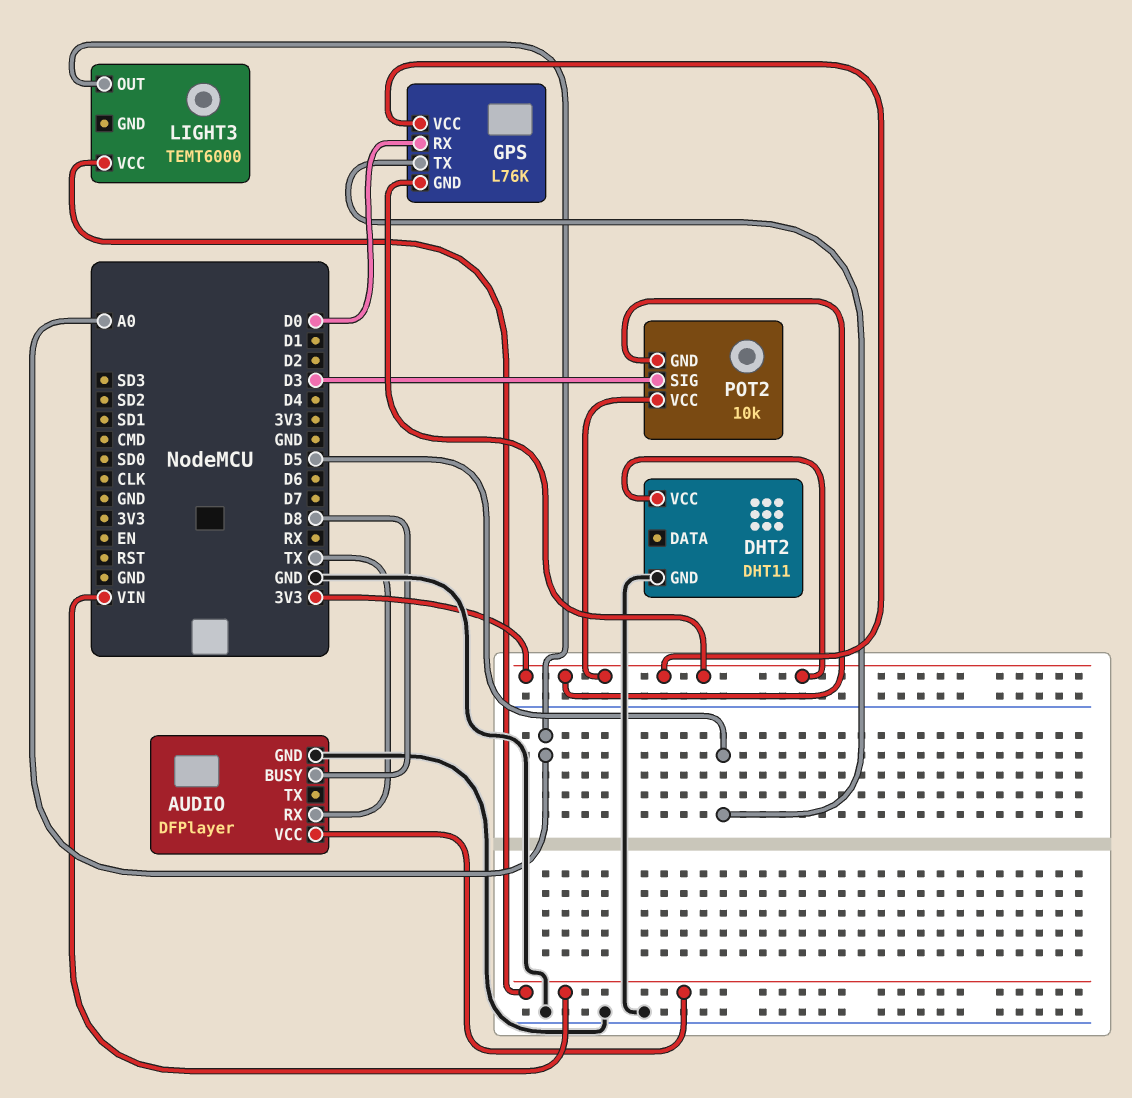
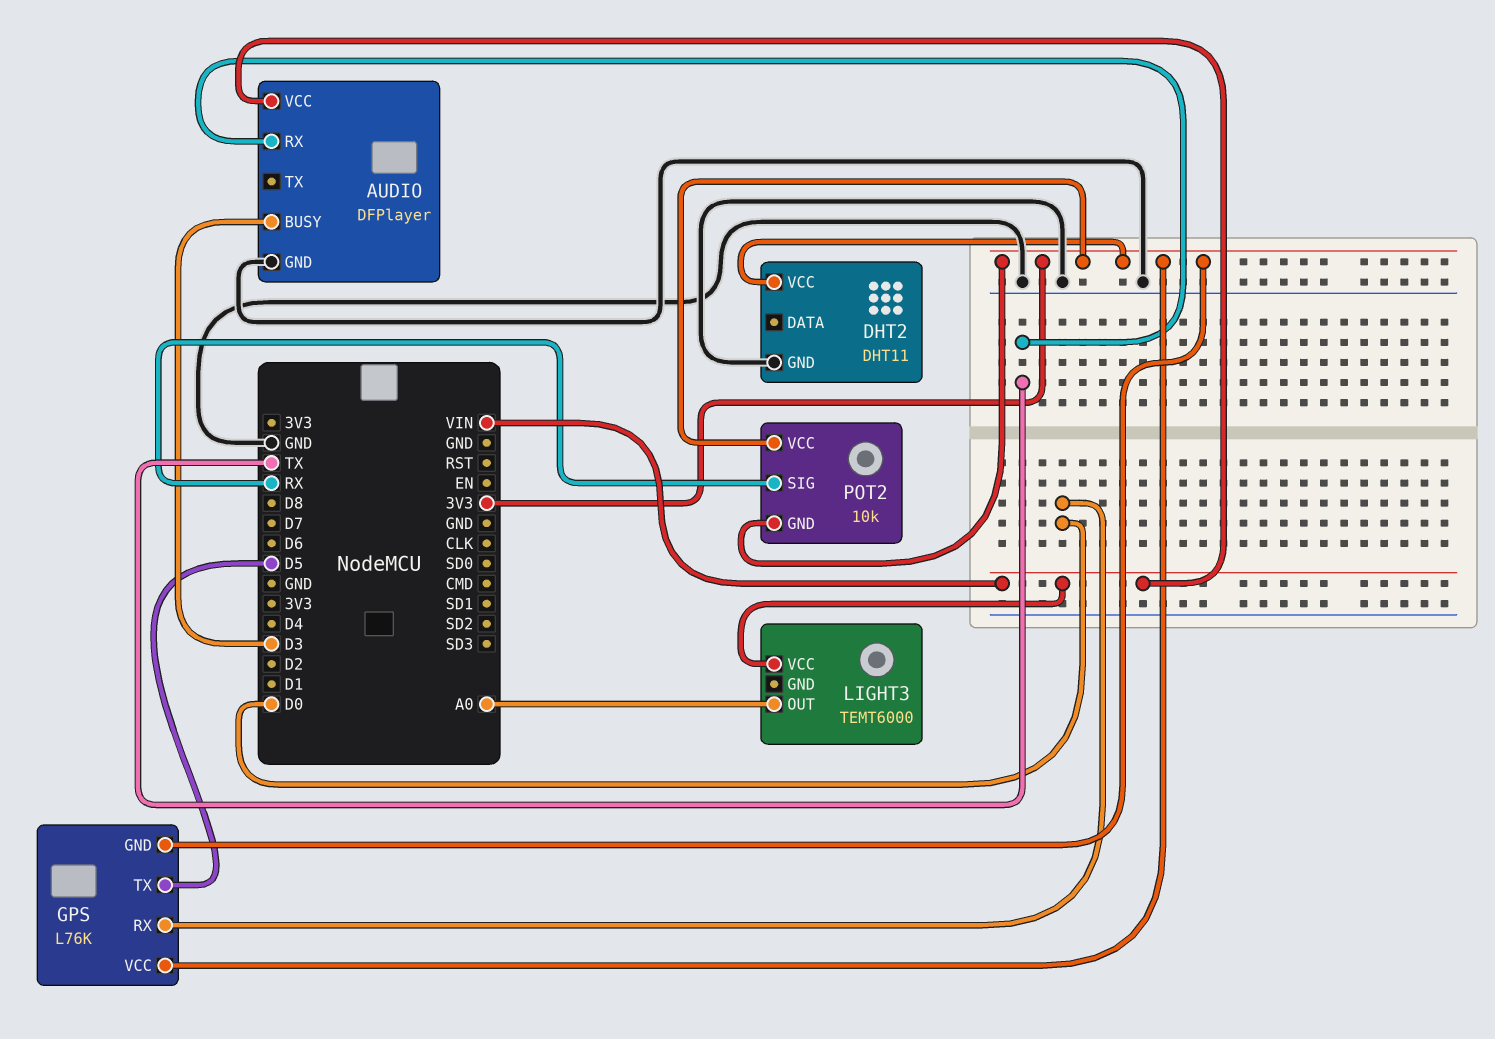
AUDIO pin BUSY: D8 -> D3
POT2 pin SIG: D3 -> RX

